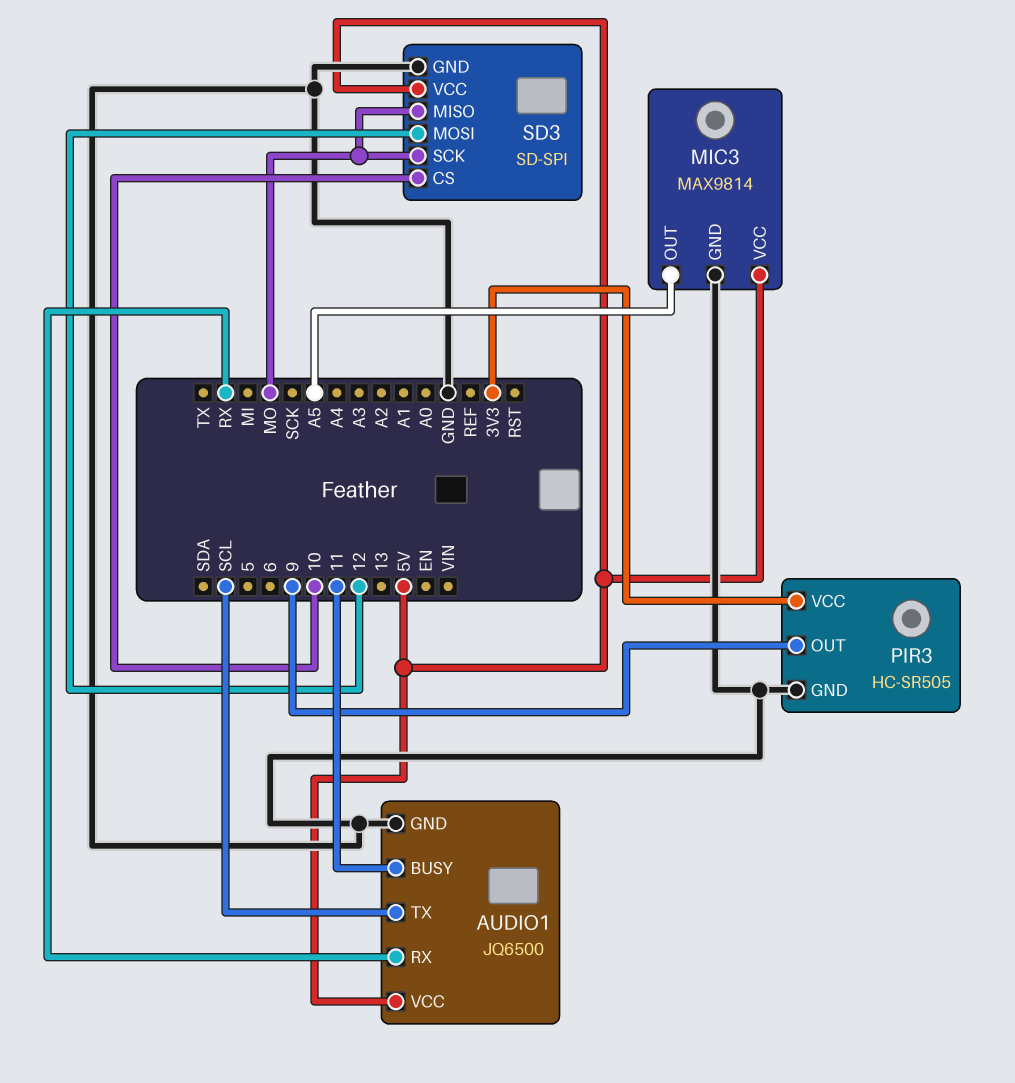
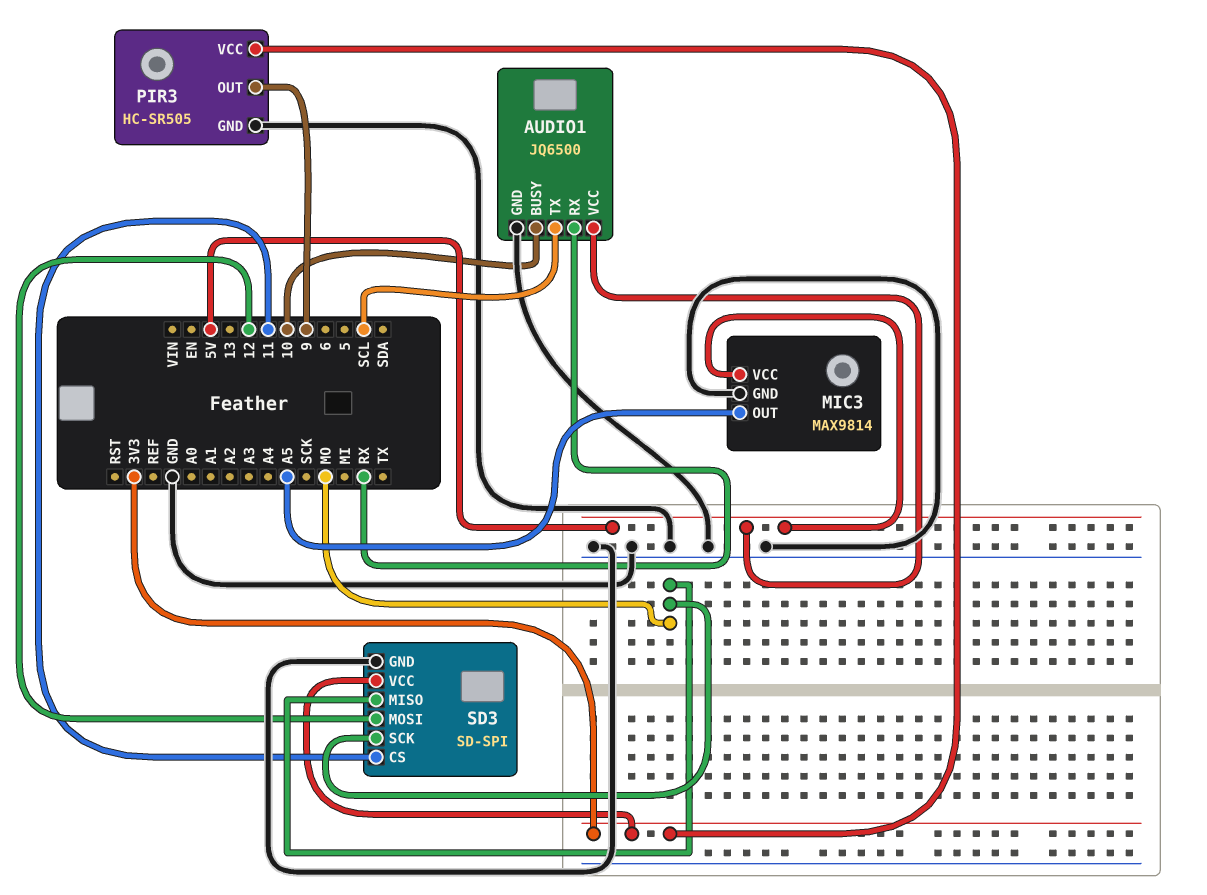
AUDIO1 pin BUSY: 11 -> 10
SD3 pin CS: 10 -> 11
SD3 pin VCC: 5V -> 3V3

